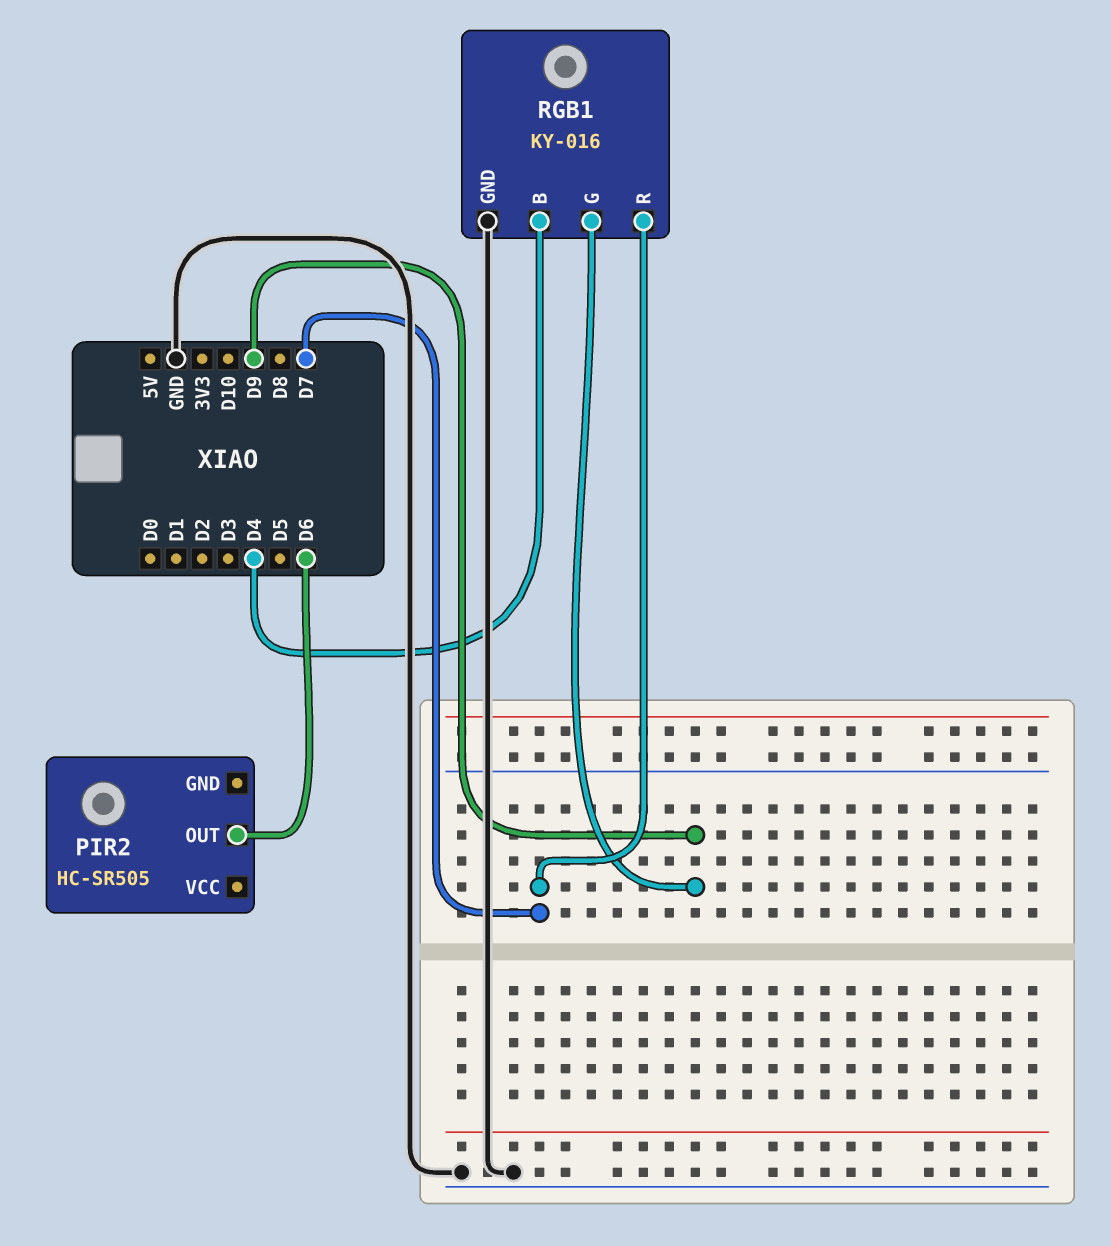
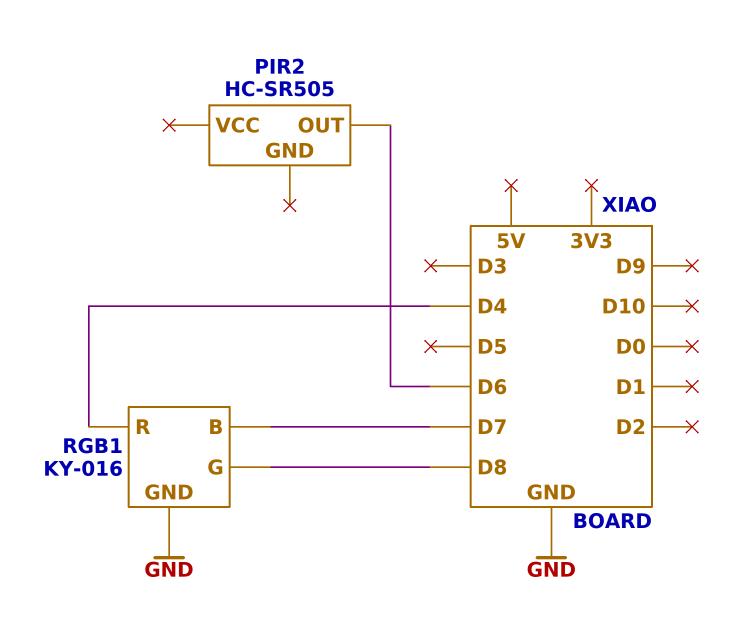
RGB1 pin B: D4 -> D7
RGB1 pin G: D9 -> D8
RGB1 pin R: D7 -> D4

